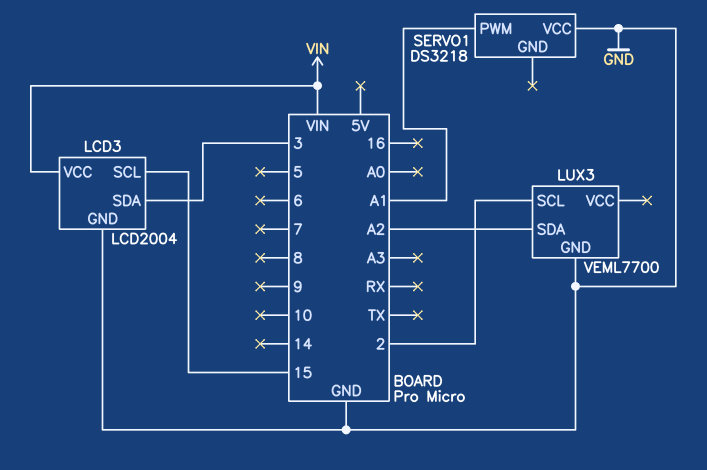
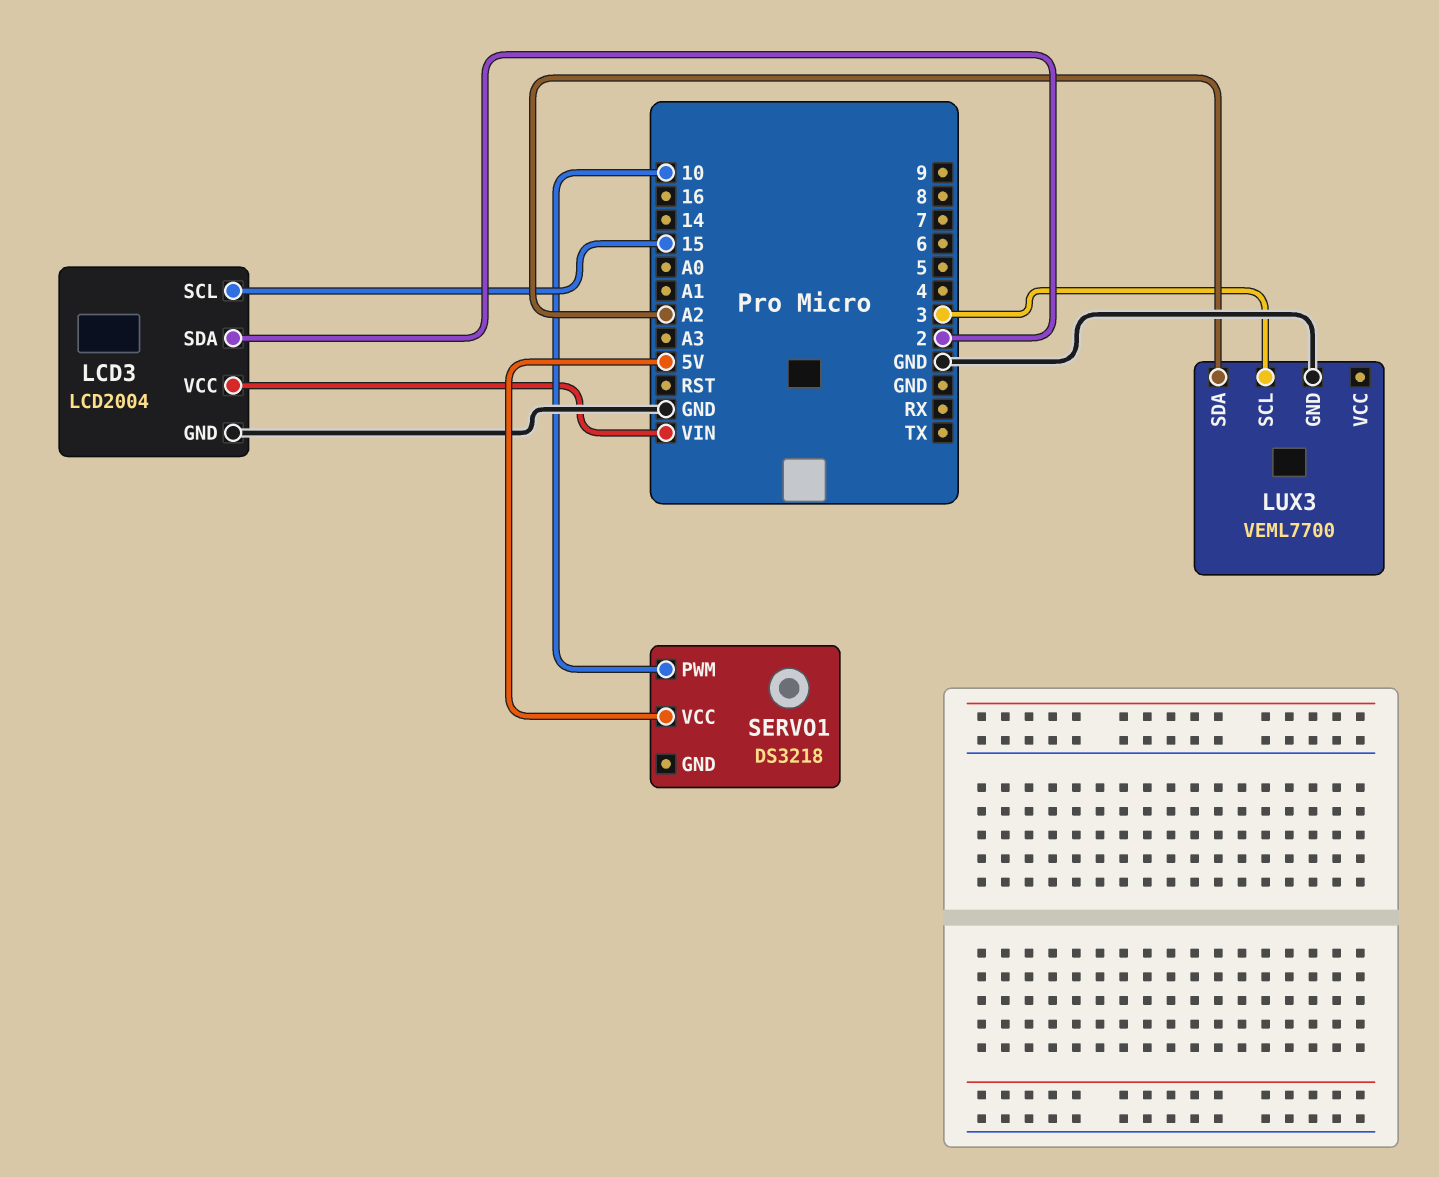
LCD3 pin SDA: 3 -> 2
LUX3 pin SCL: 2 -> 3
SERVO1 pin PWM: A1 -> 10
SERVO1 pin VCC: GND -> 5V

